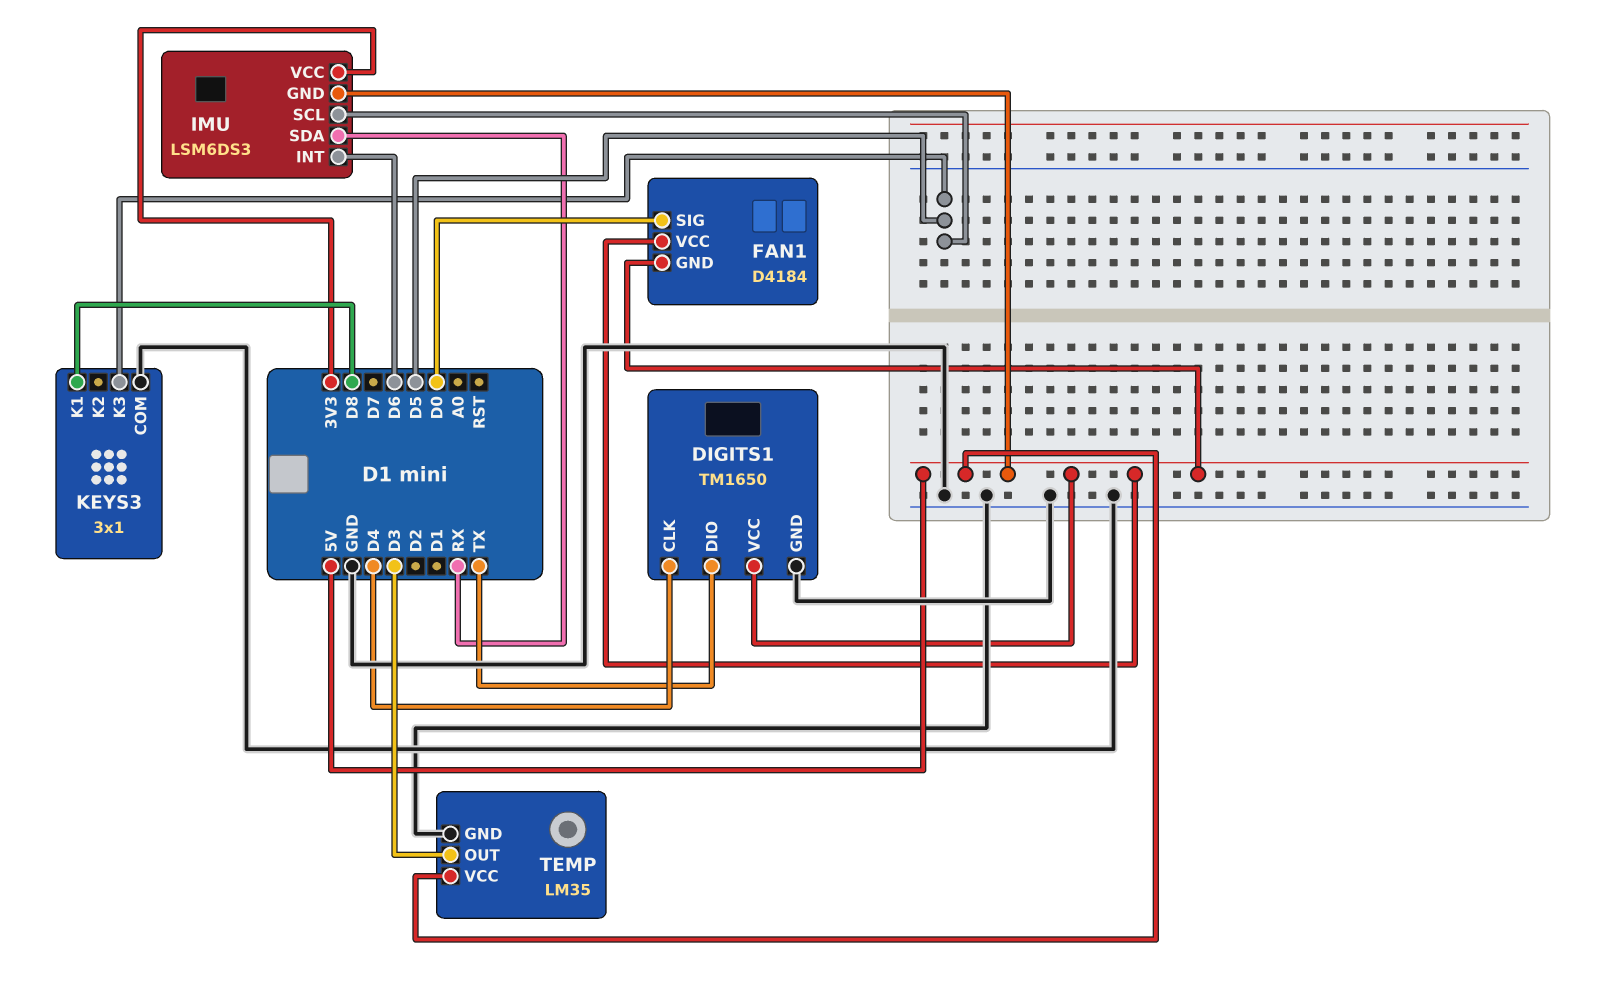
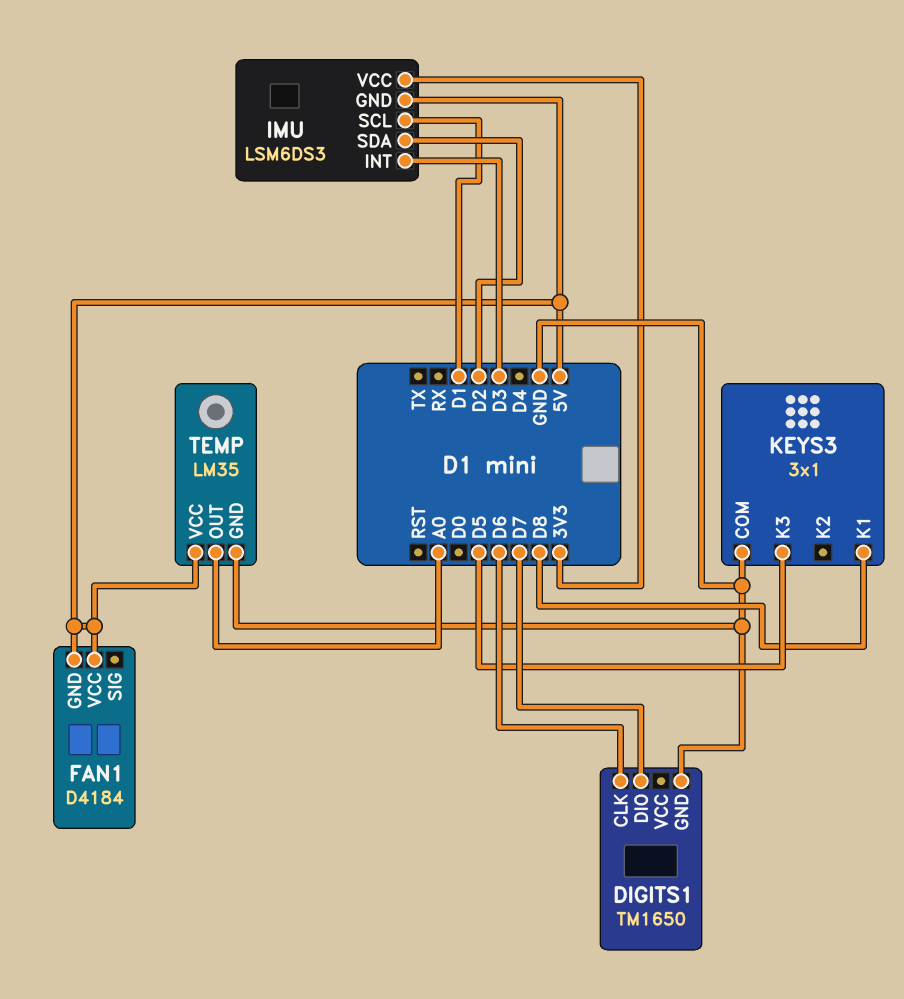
DIGITS1 pin CLK: D4 -> D6
DIGITS1 pin DIO: TX -> D7
DIGITS1 pin VCC: 5V -> none
FAN1 pin SIG: D0 -> none
IMU pin INT: D6 -> D3
IMU pin SCL: D5 -> D1
IMU pin SDA: RX -> D2
TEMP pin OUT: D3 -> A0

